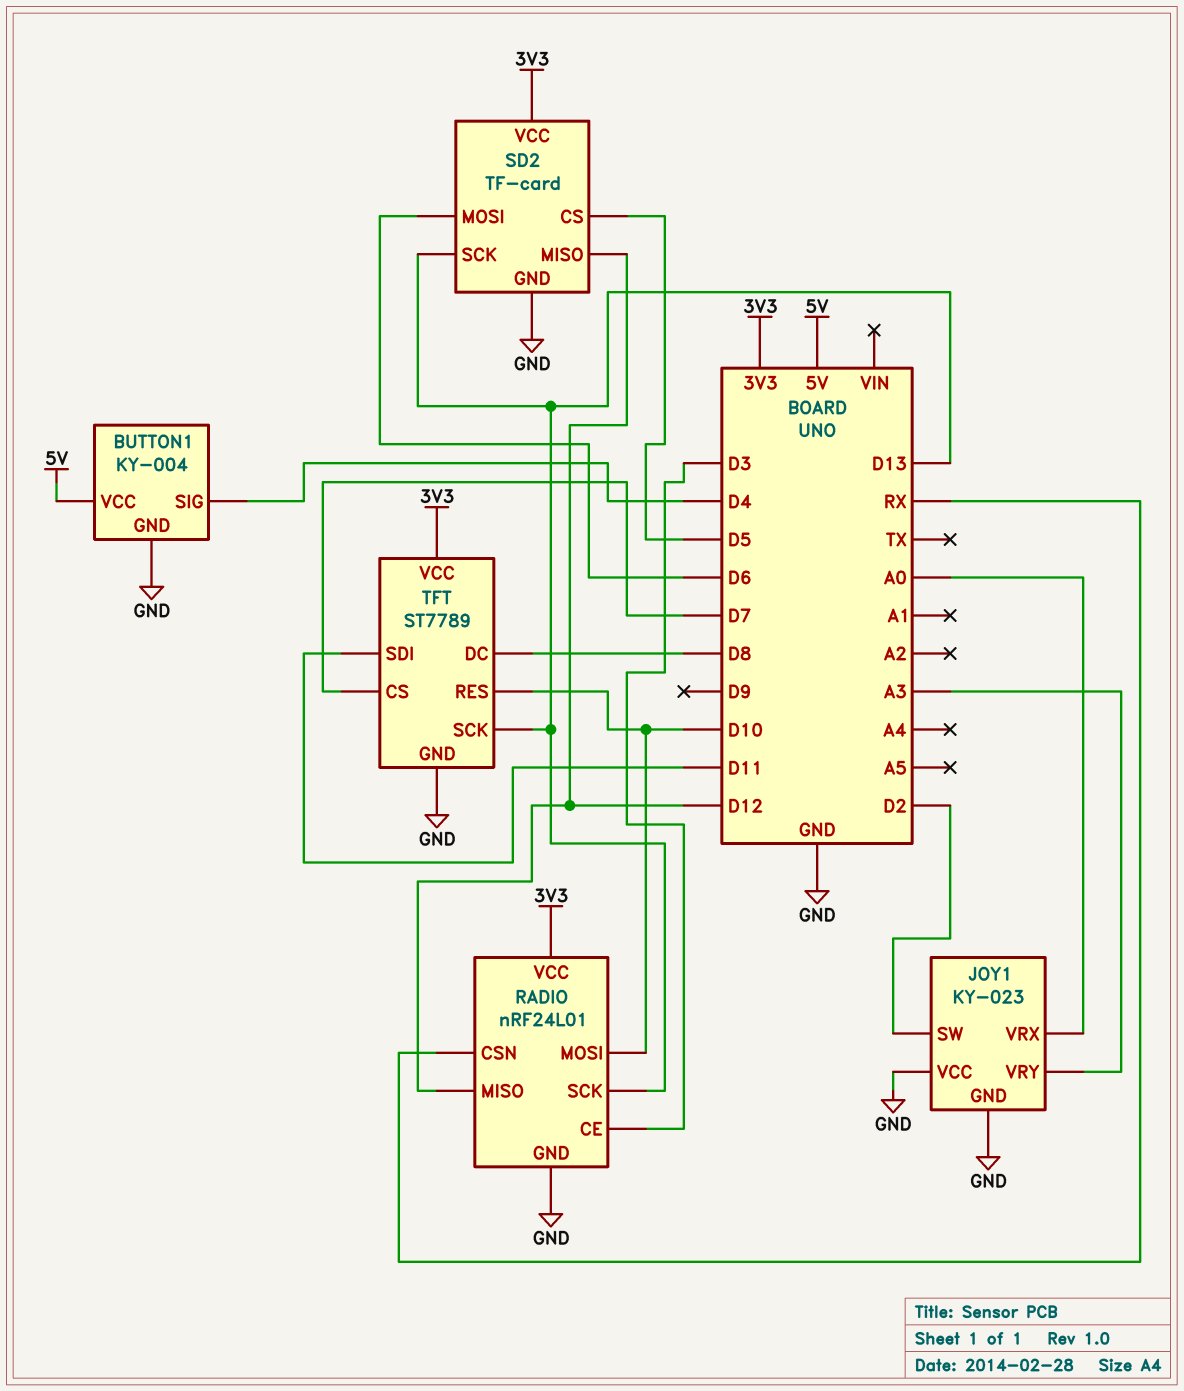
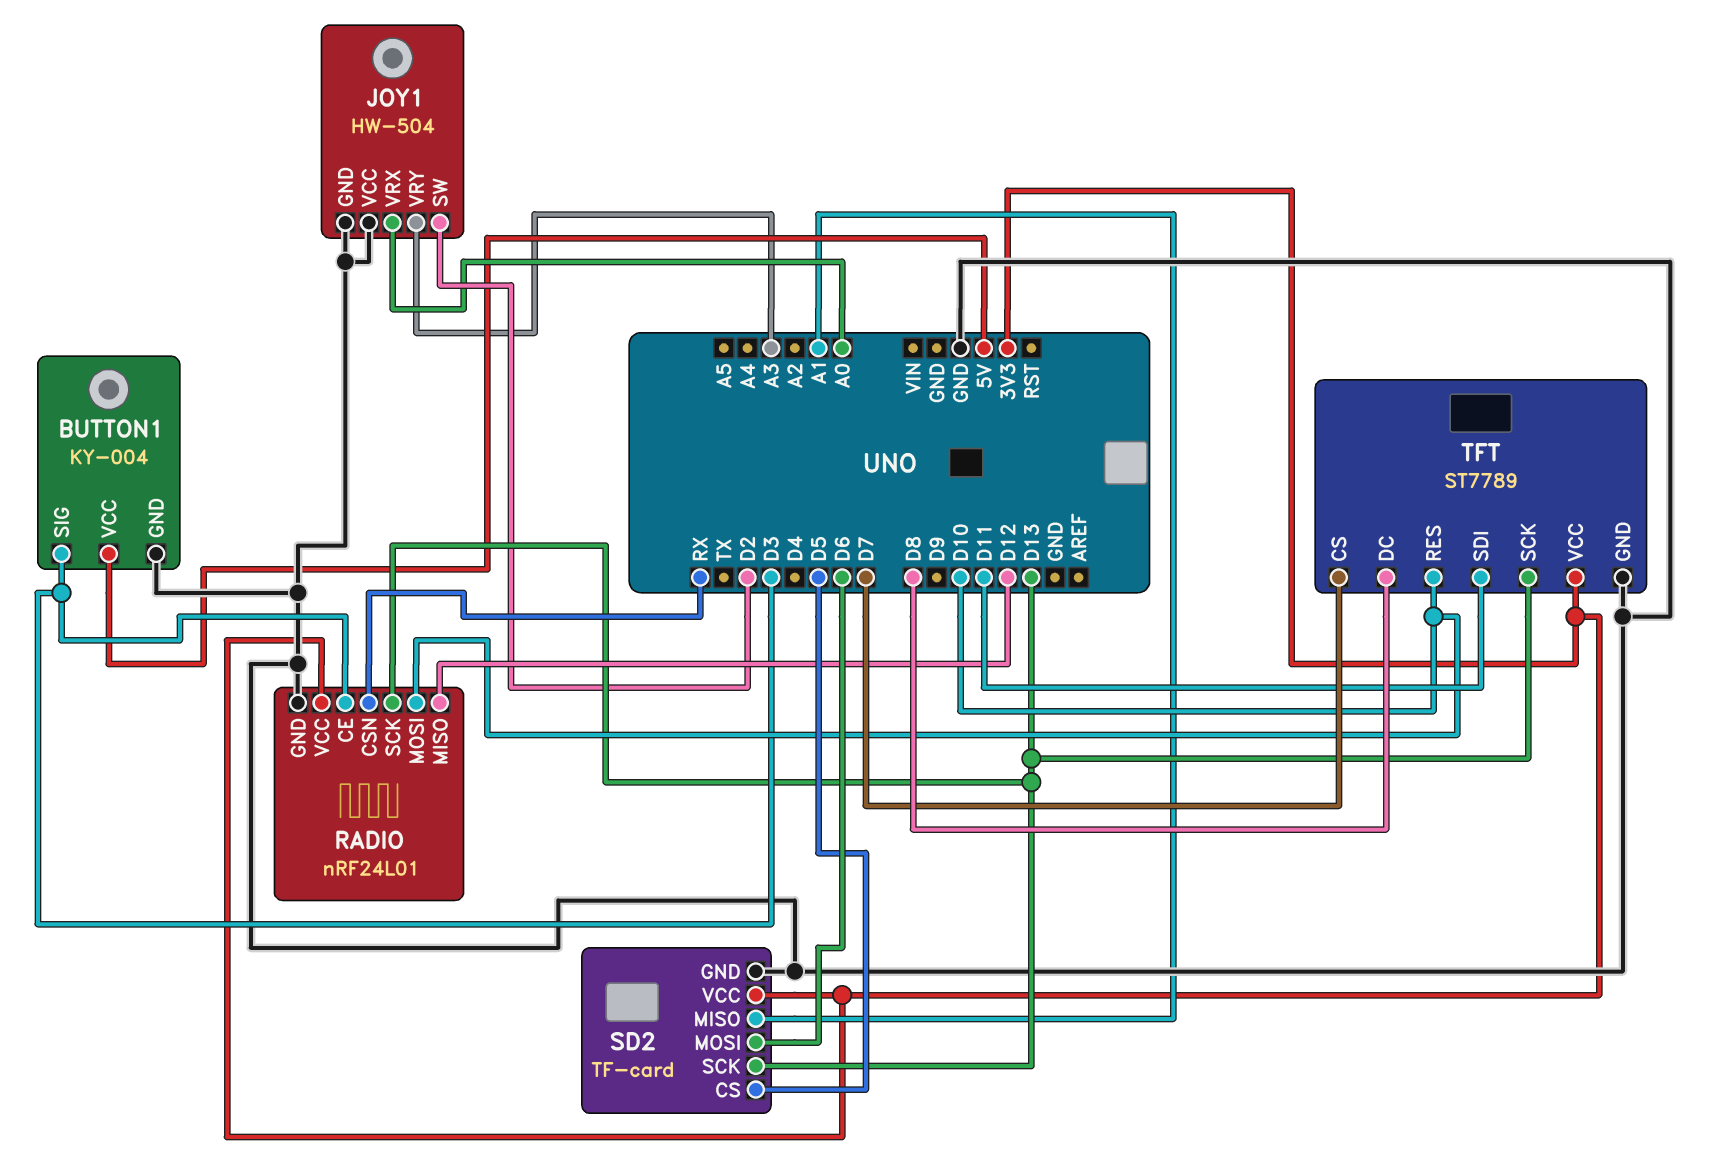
BUTTON1 pin SIG: D4 -> D3
JOY1: KY-023 -> HW-504
SD2 pin MISO: D12 -> A1

